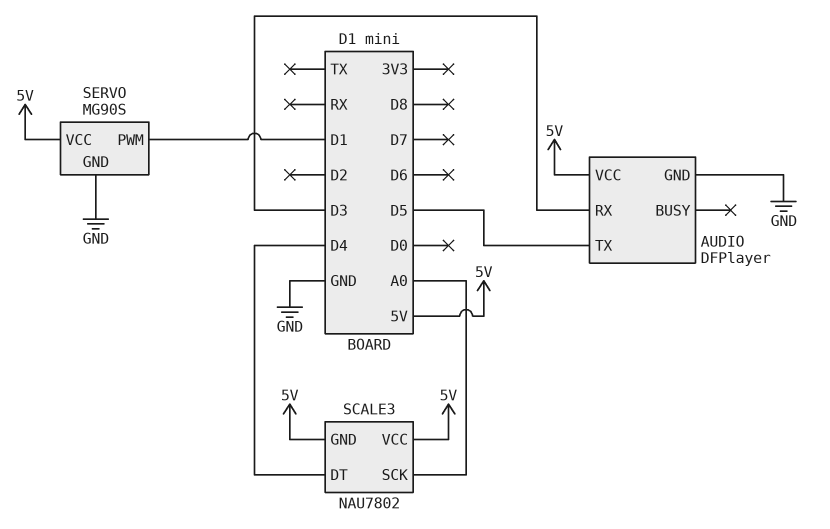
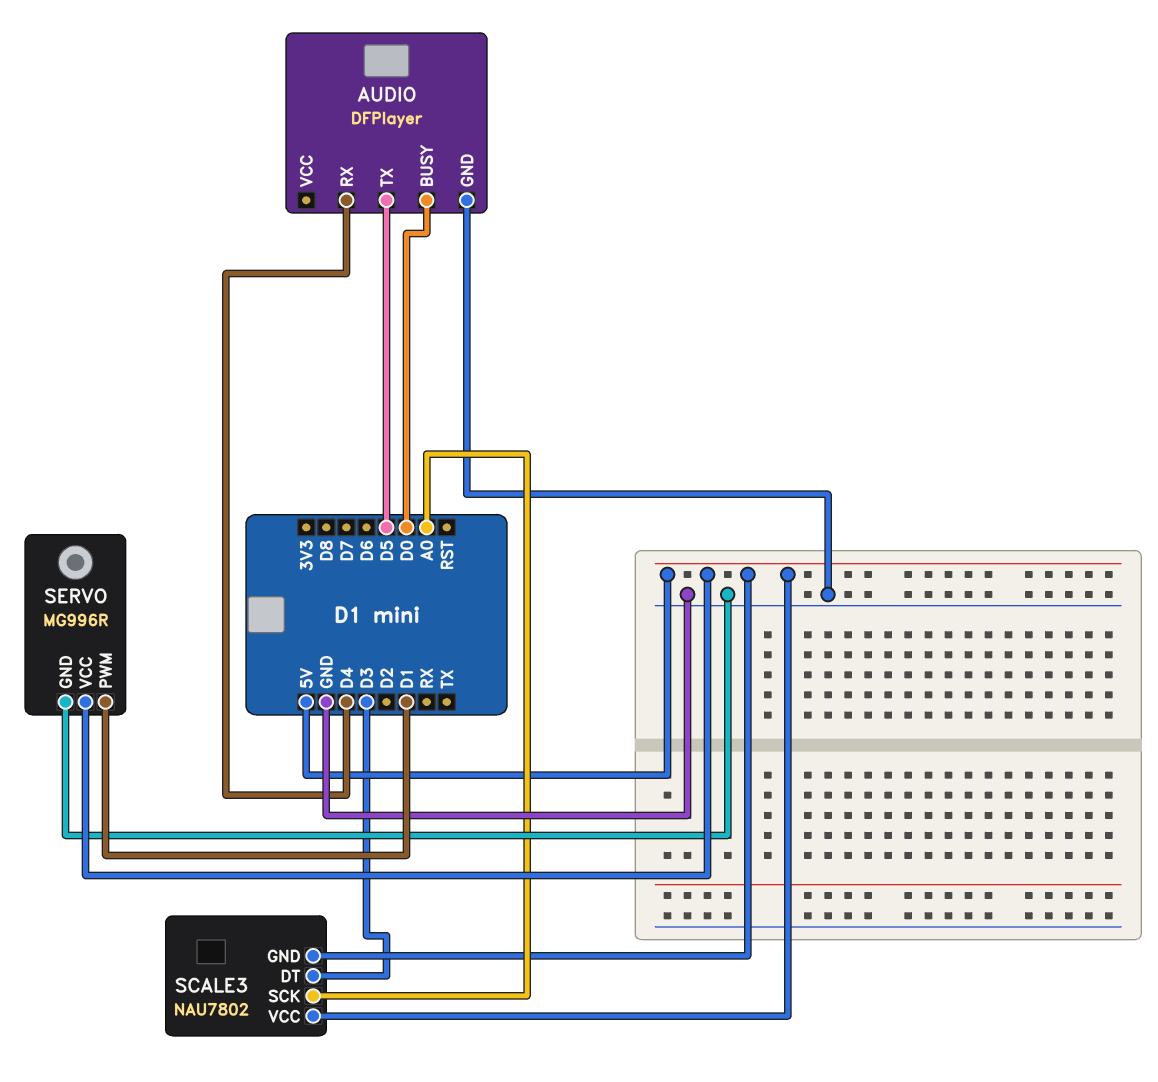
AUDIO pin BUSY: none -> D0
AUDIO pin RX: D3 -> D4
AUDIO pin VCC: 5V -> none
SCALE3 pin DT: D4 -> D3
SERVO: MG90S -> MG996R

